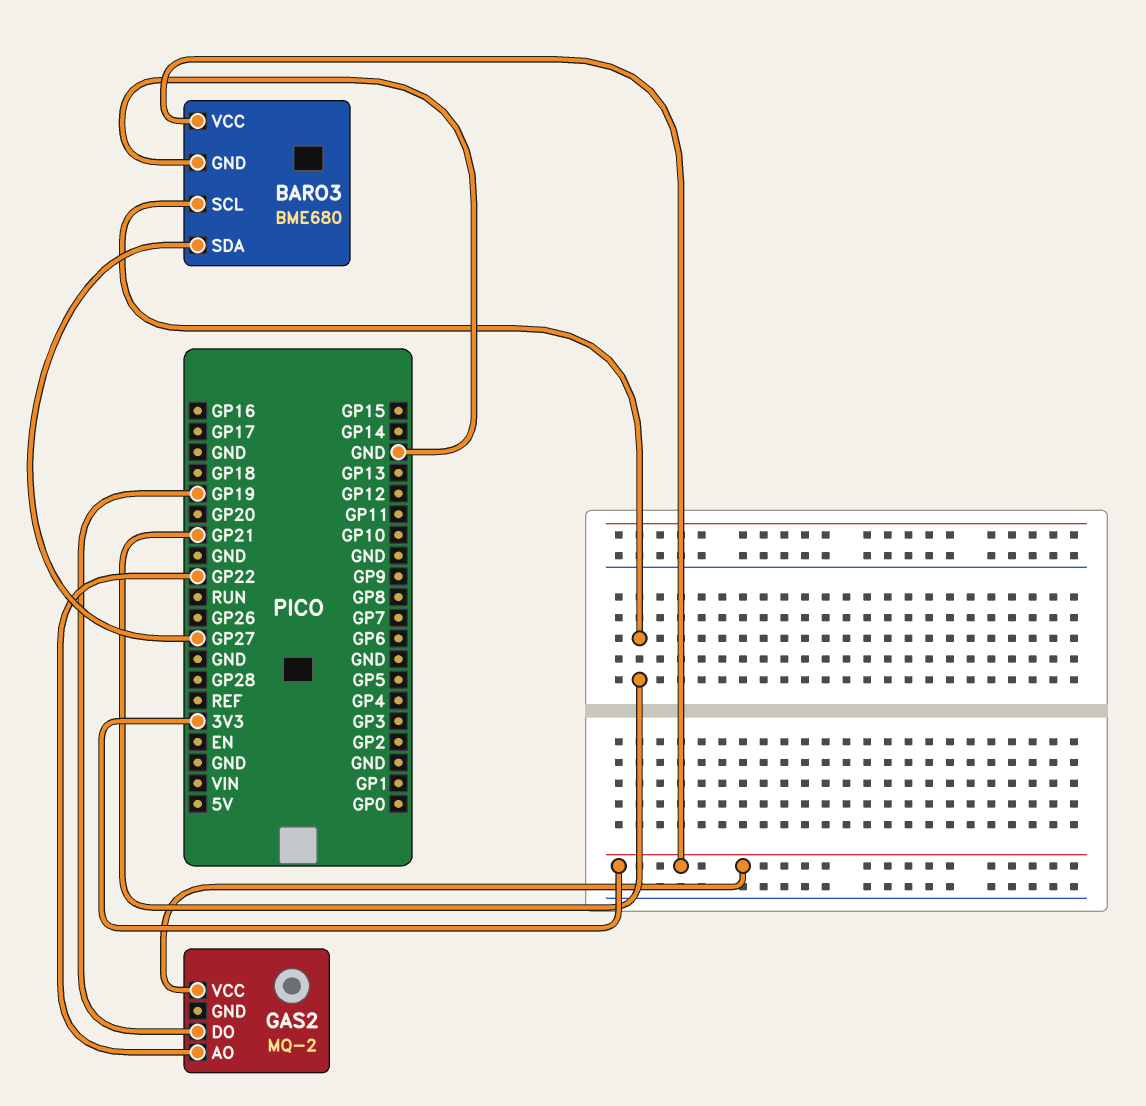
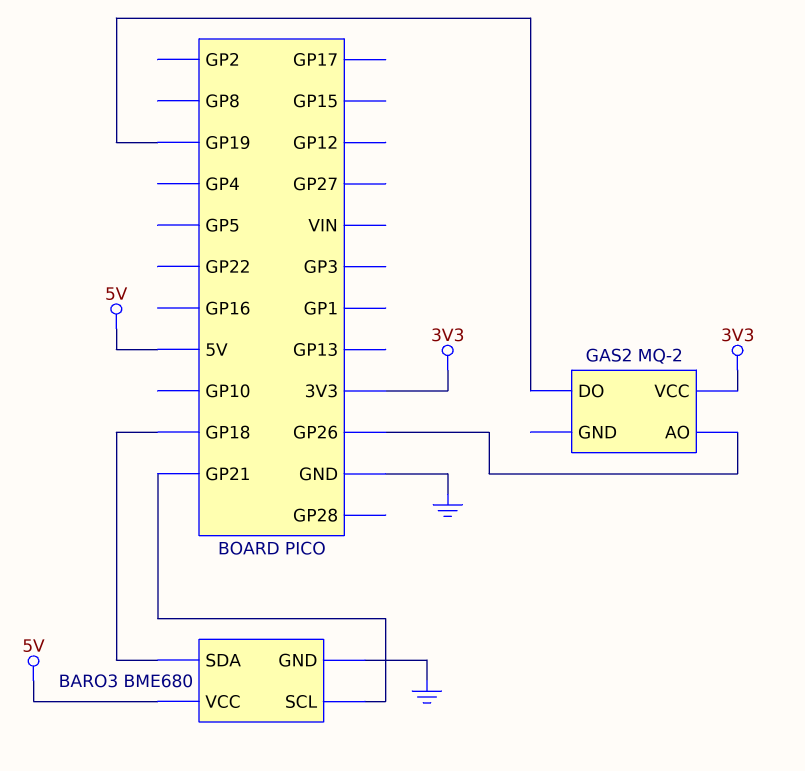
BARO3 pin SDA: GP27 -> GP18
BARO3 pin VCC: 3V3 -> 5V
GAS2 pin AO: GP22 -> GP26

